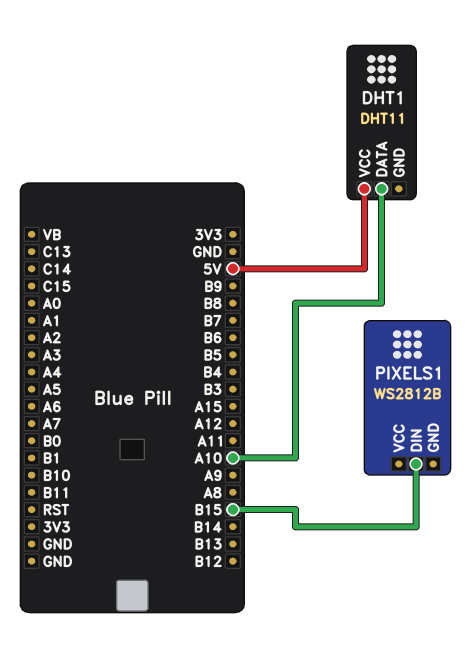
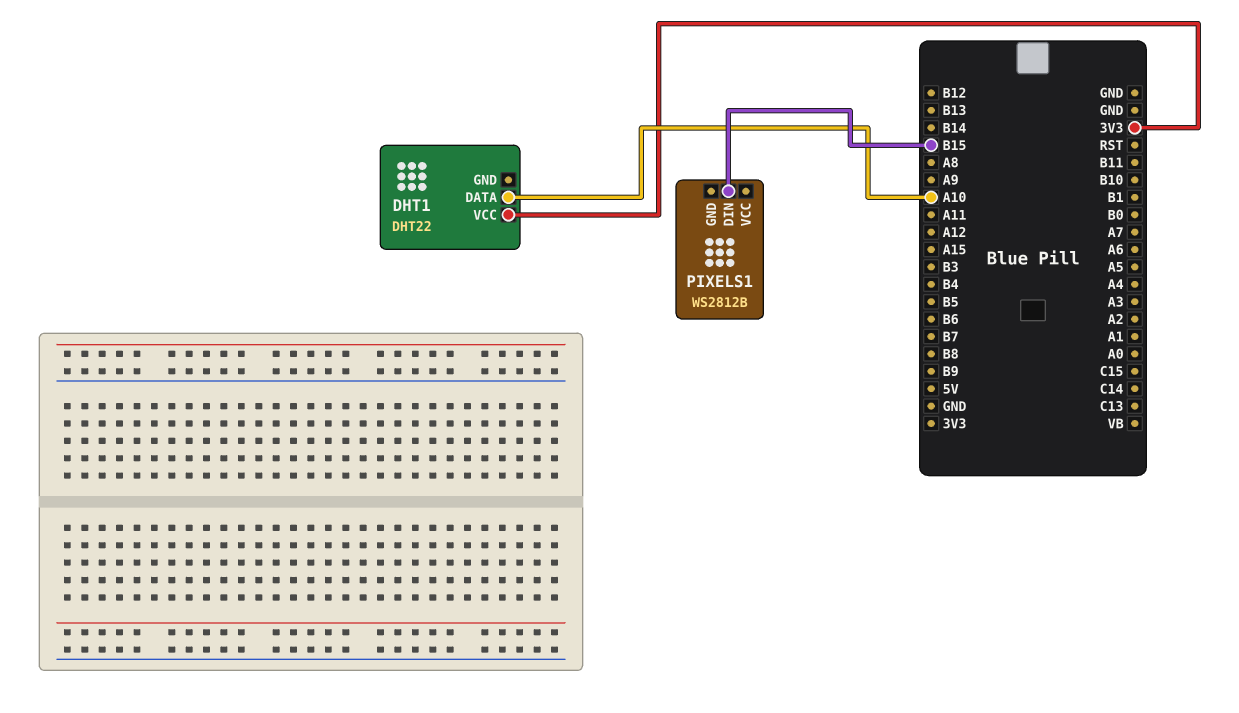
DHT1: DHT11 -> DHT22
DHT1 pin VCC: 5V -> 3V3

